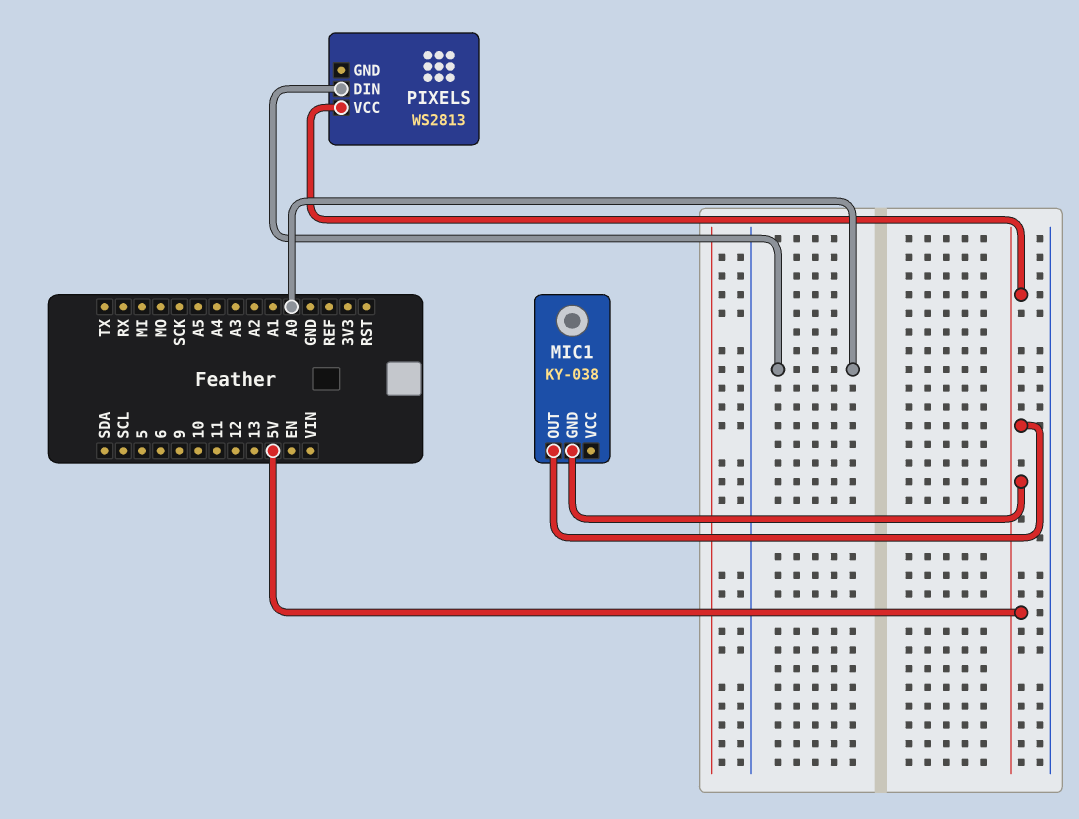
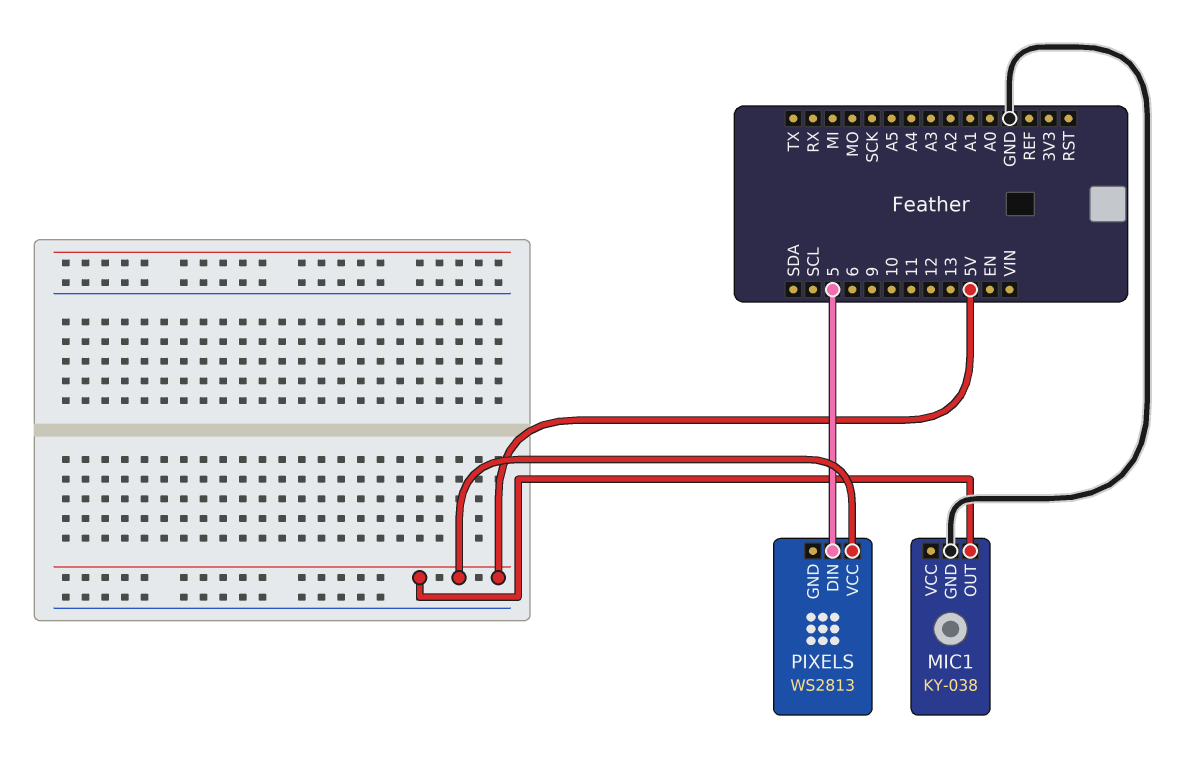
MIC1 pin GND: 5V -> GND
PIXELS pin DIN: A0 -> 5

